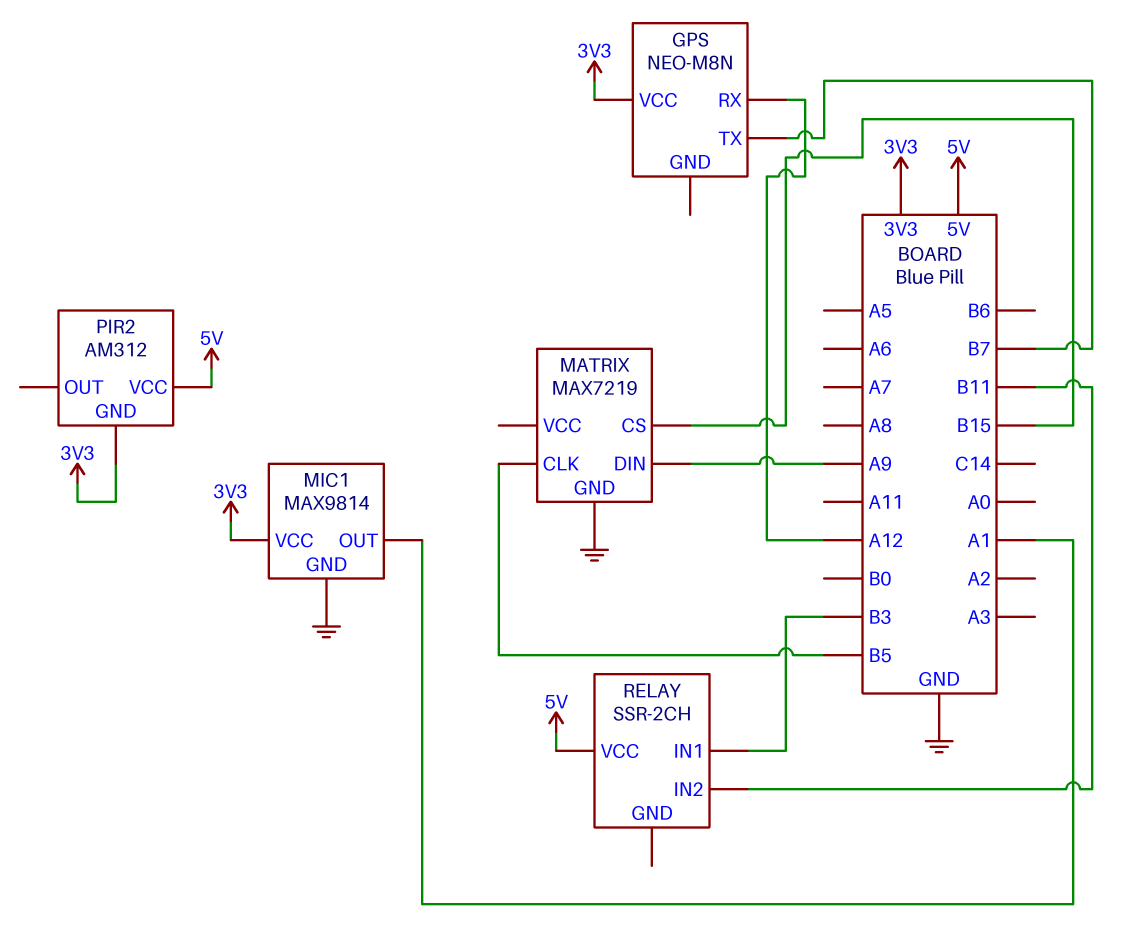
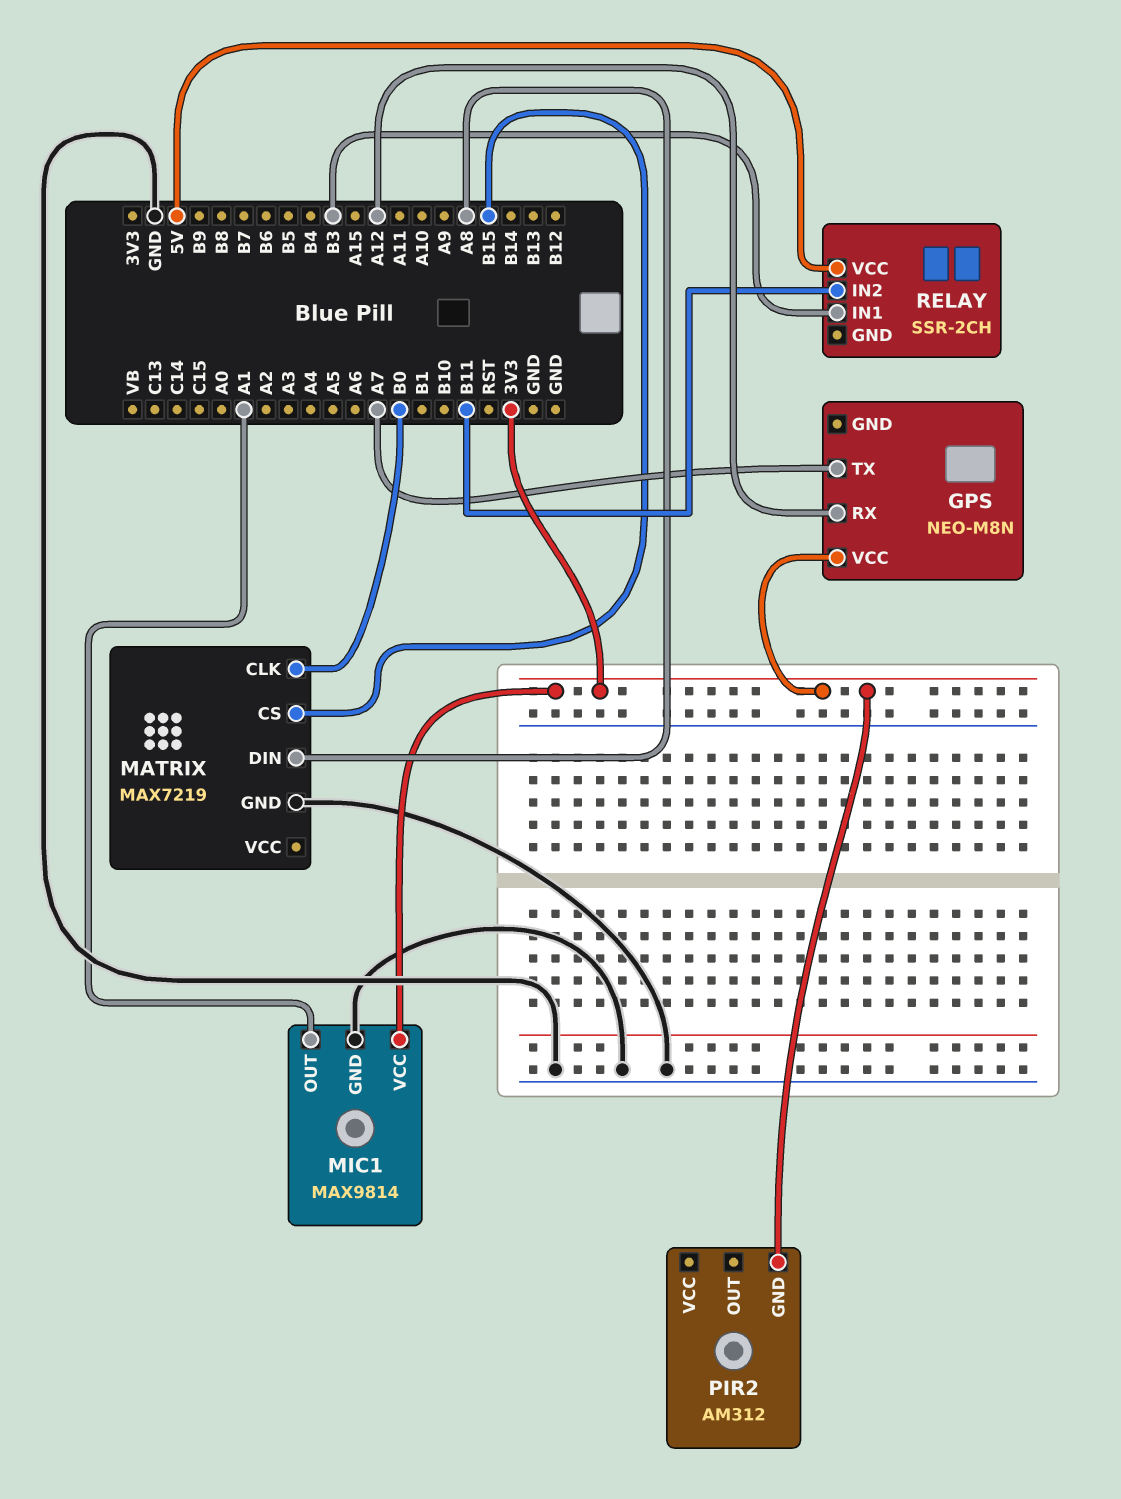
GPS pin TX: B7 -> A7
MATRIX pin CLK: B5 -> B0
MATRIX pin DIN: A9 -> A8
PIR2 pin VCC: 5V -> none

